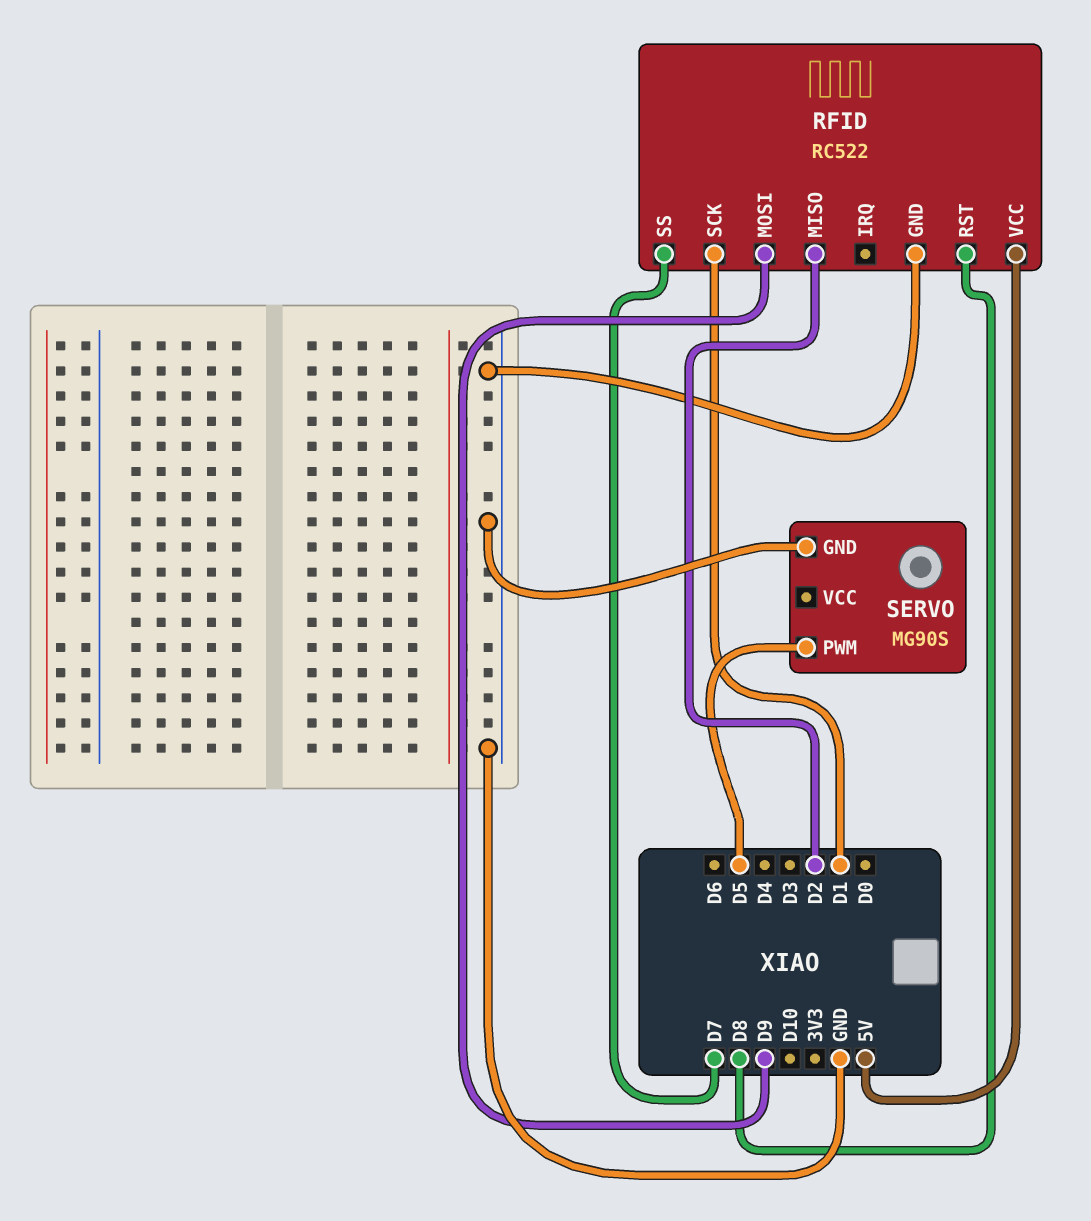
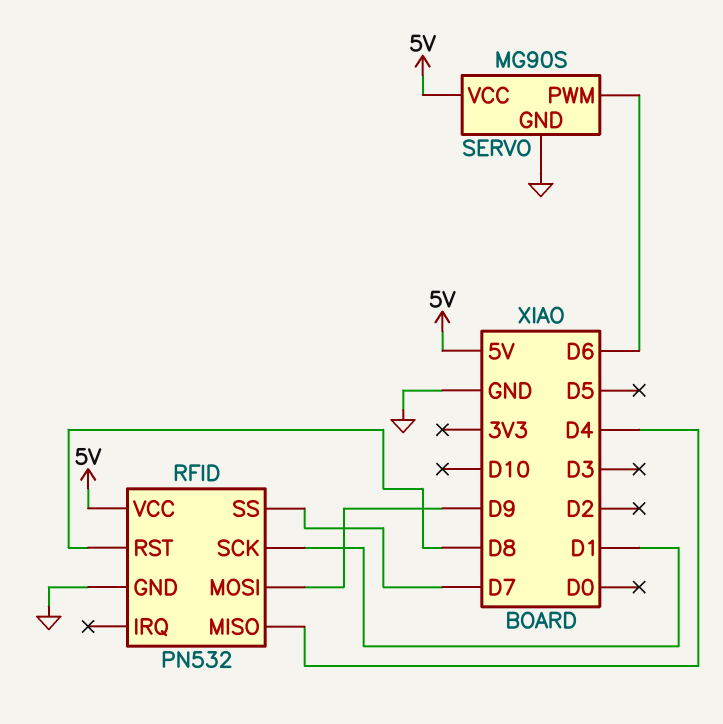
RFID: RC522 -> PN532
RFID pin MISO: D2 -> D4
SERVO pin PWM: D5 -> D6
SERVO pin VCC: none -> 5V

